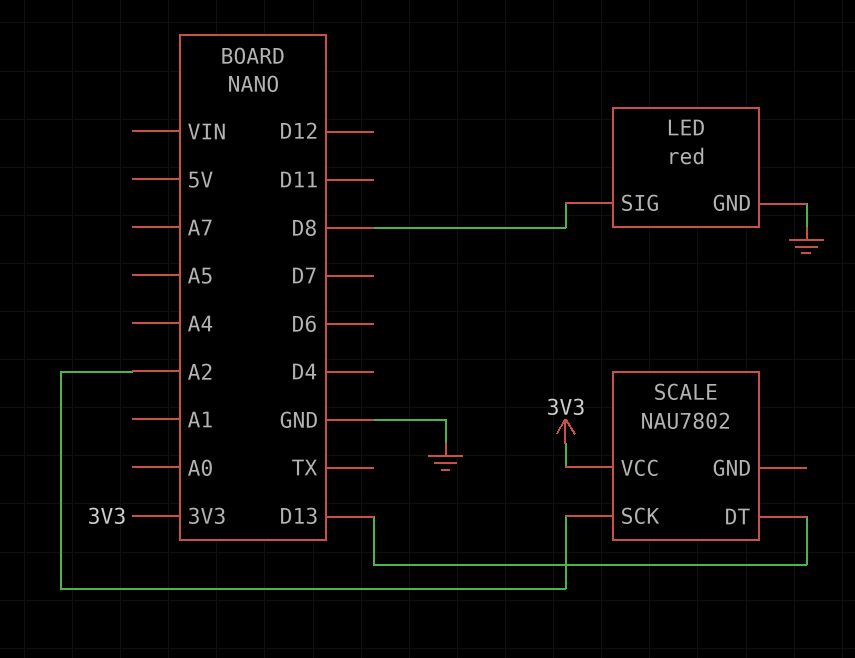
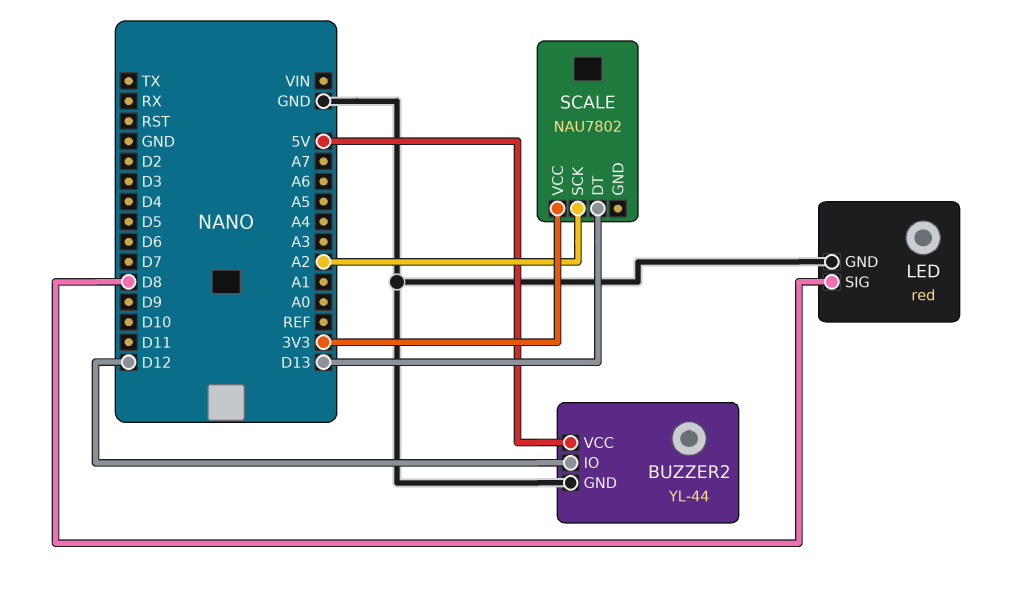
BUZZER2: none -> YL-44
BUZZER2 pin GND: none -> GND
BUZZER2 pin IO: none -> D12
BUZZER2 pin VCC: none -> 5V

